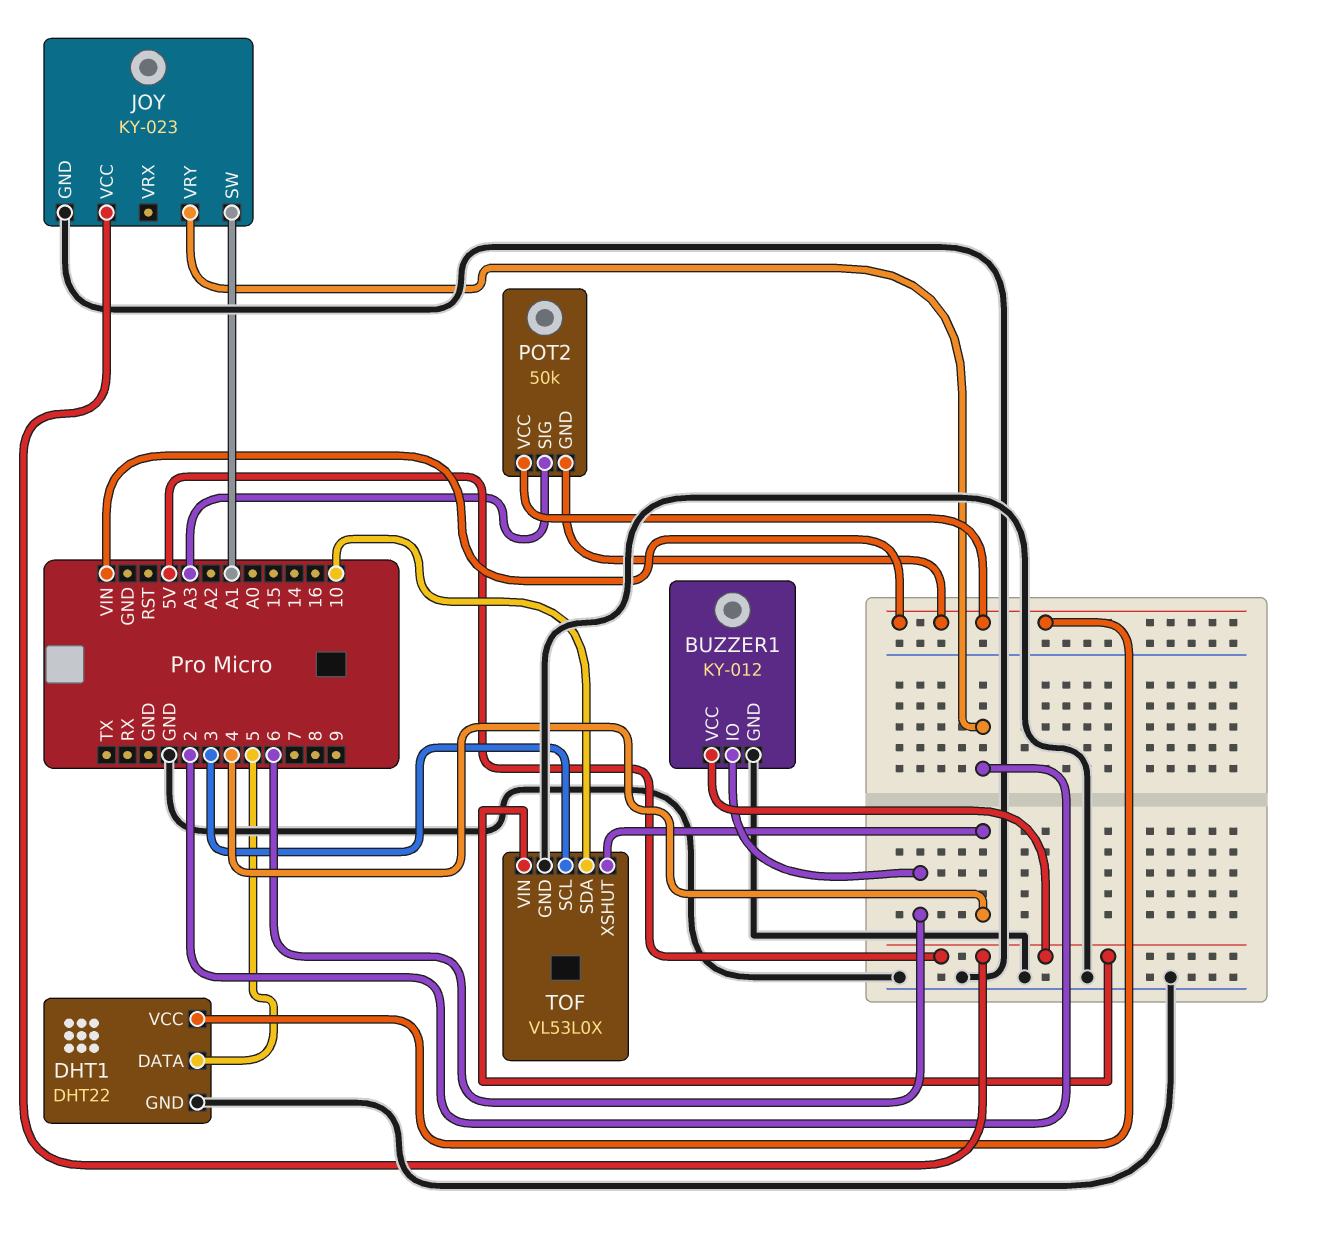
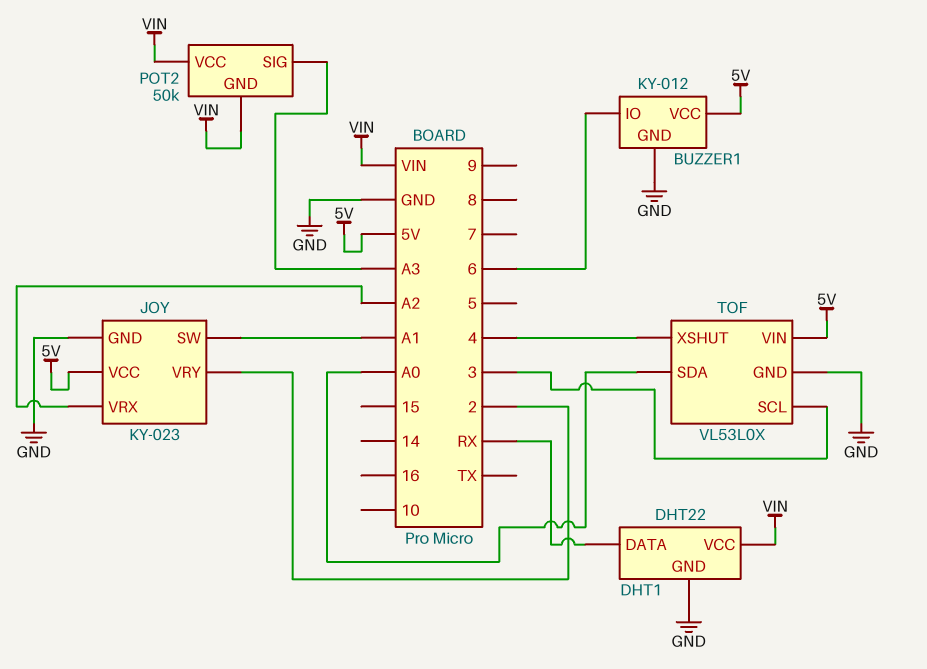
DHT1 pin DATA: 5 -> RX
JOY pin VRX: none -> A2
TOF pin SDA: 10 -> A0

